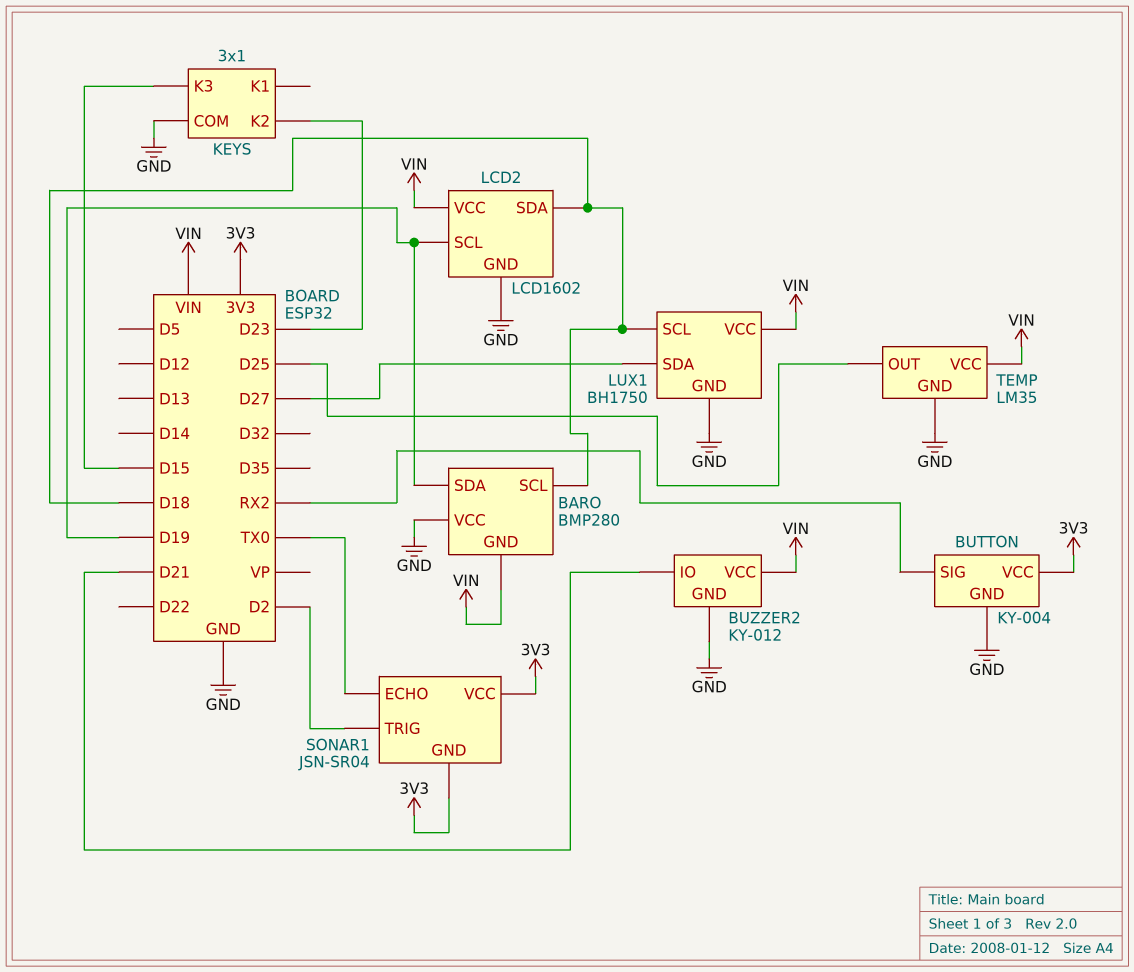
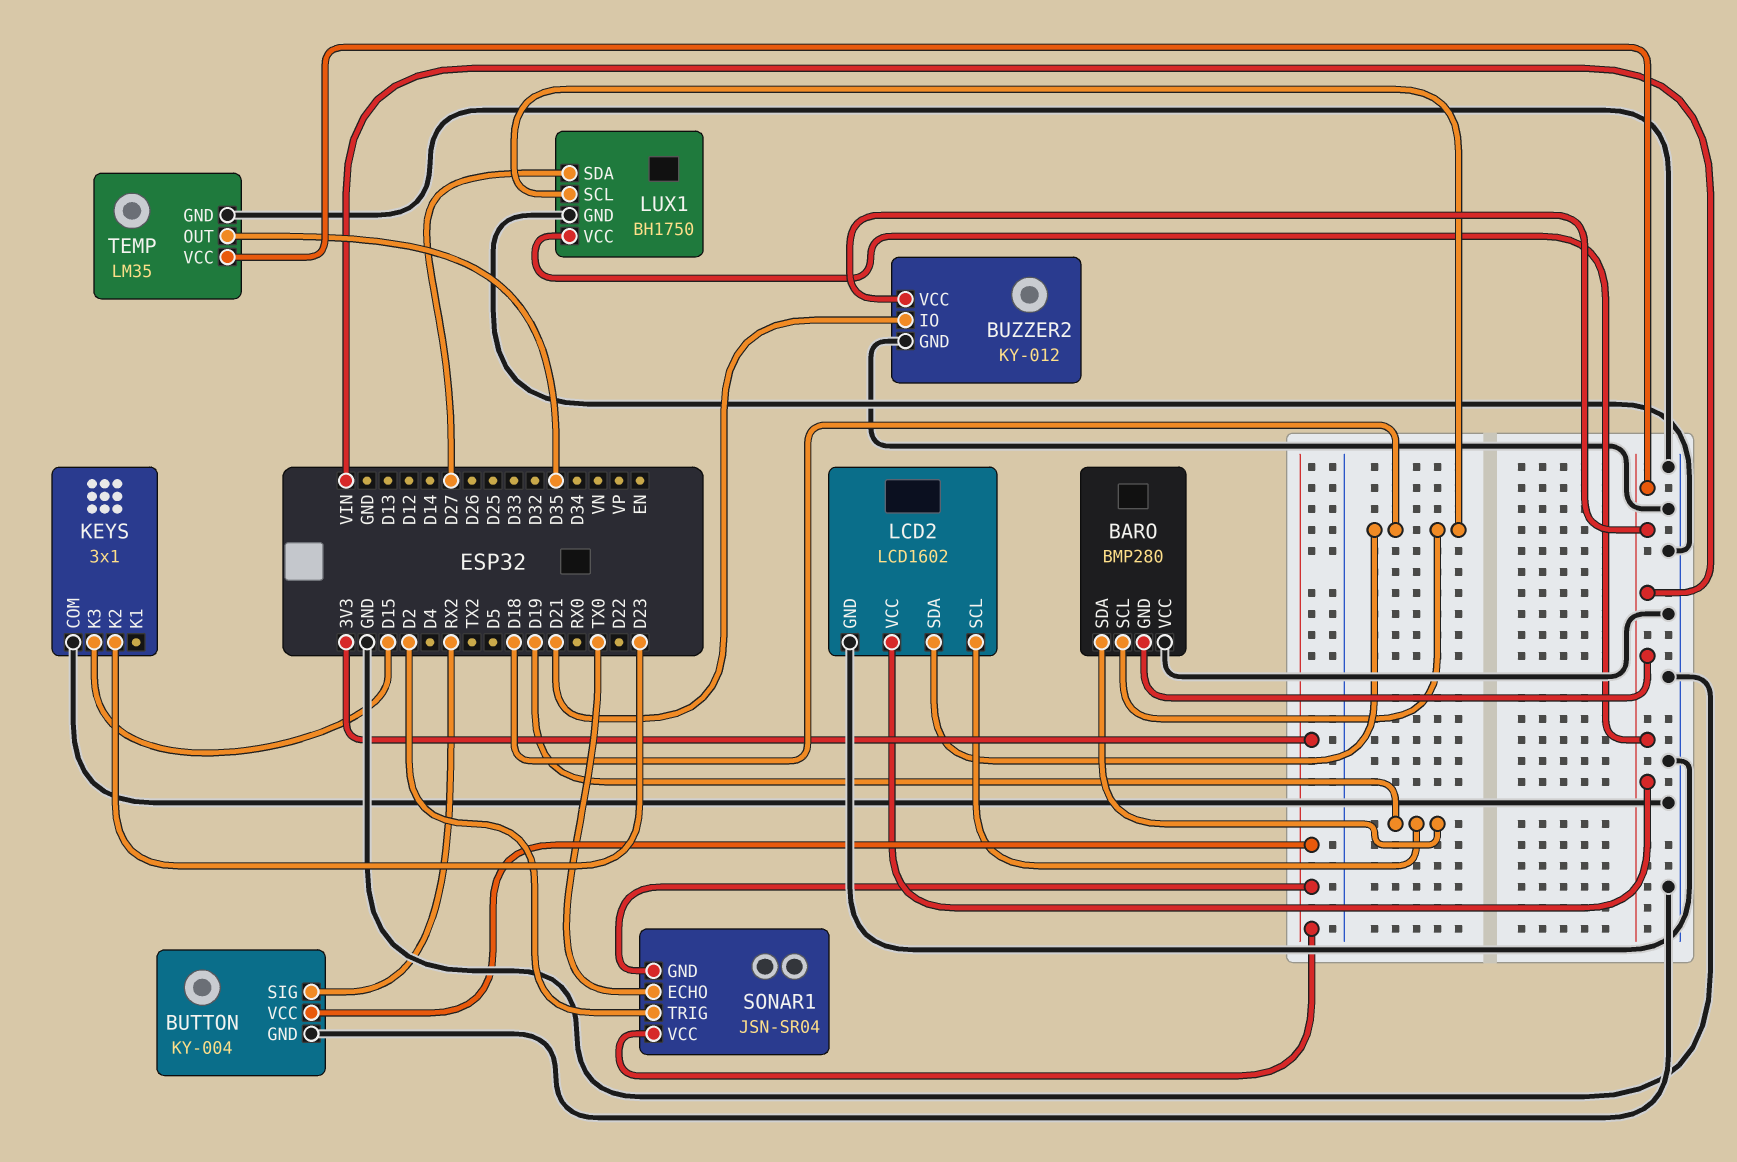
TEMP pin OUT: D25 -> D35

